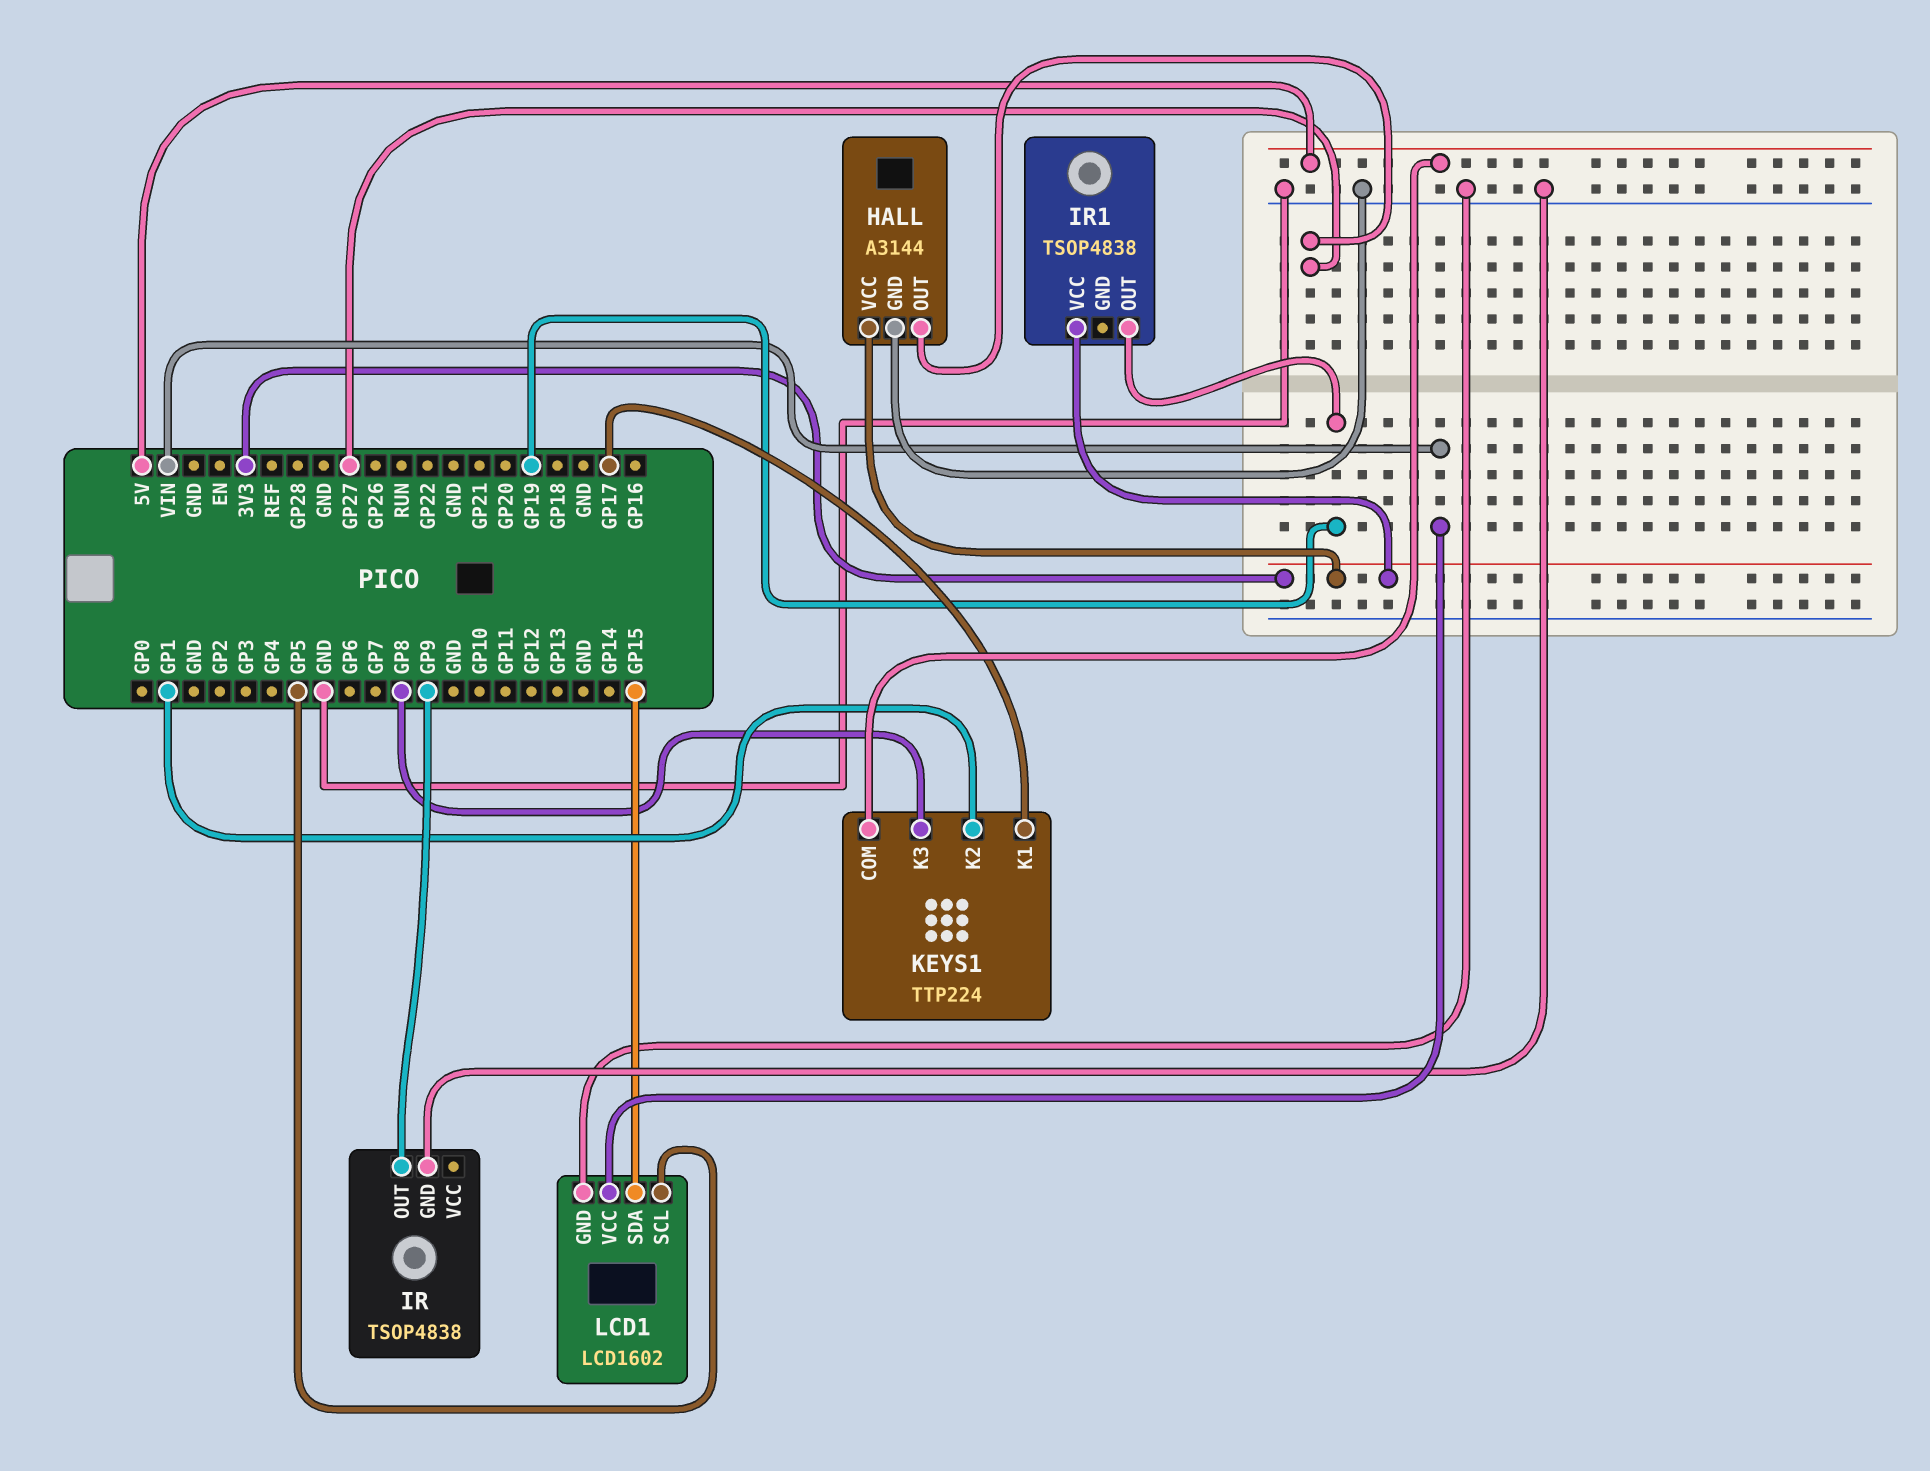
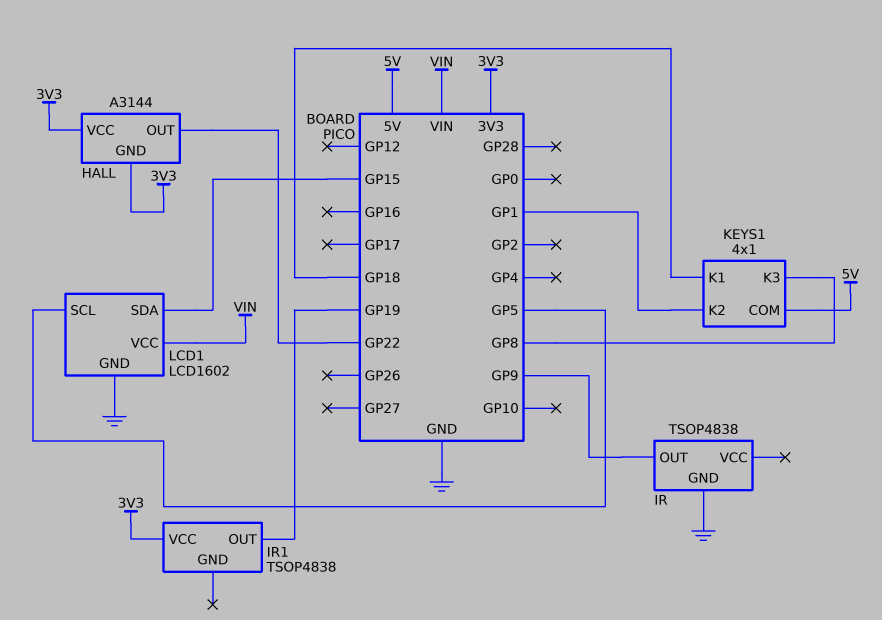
HALL pin GND: GND -> 3V3
HALL pin OUT: GP27 -> GP22
KEYS1: TTP224 -> 4x1
KEYS1 pin K1: GP17 -> GP18

